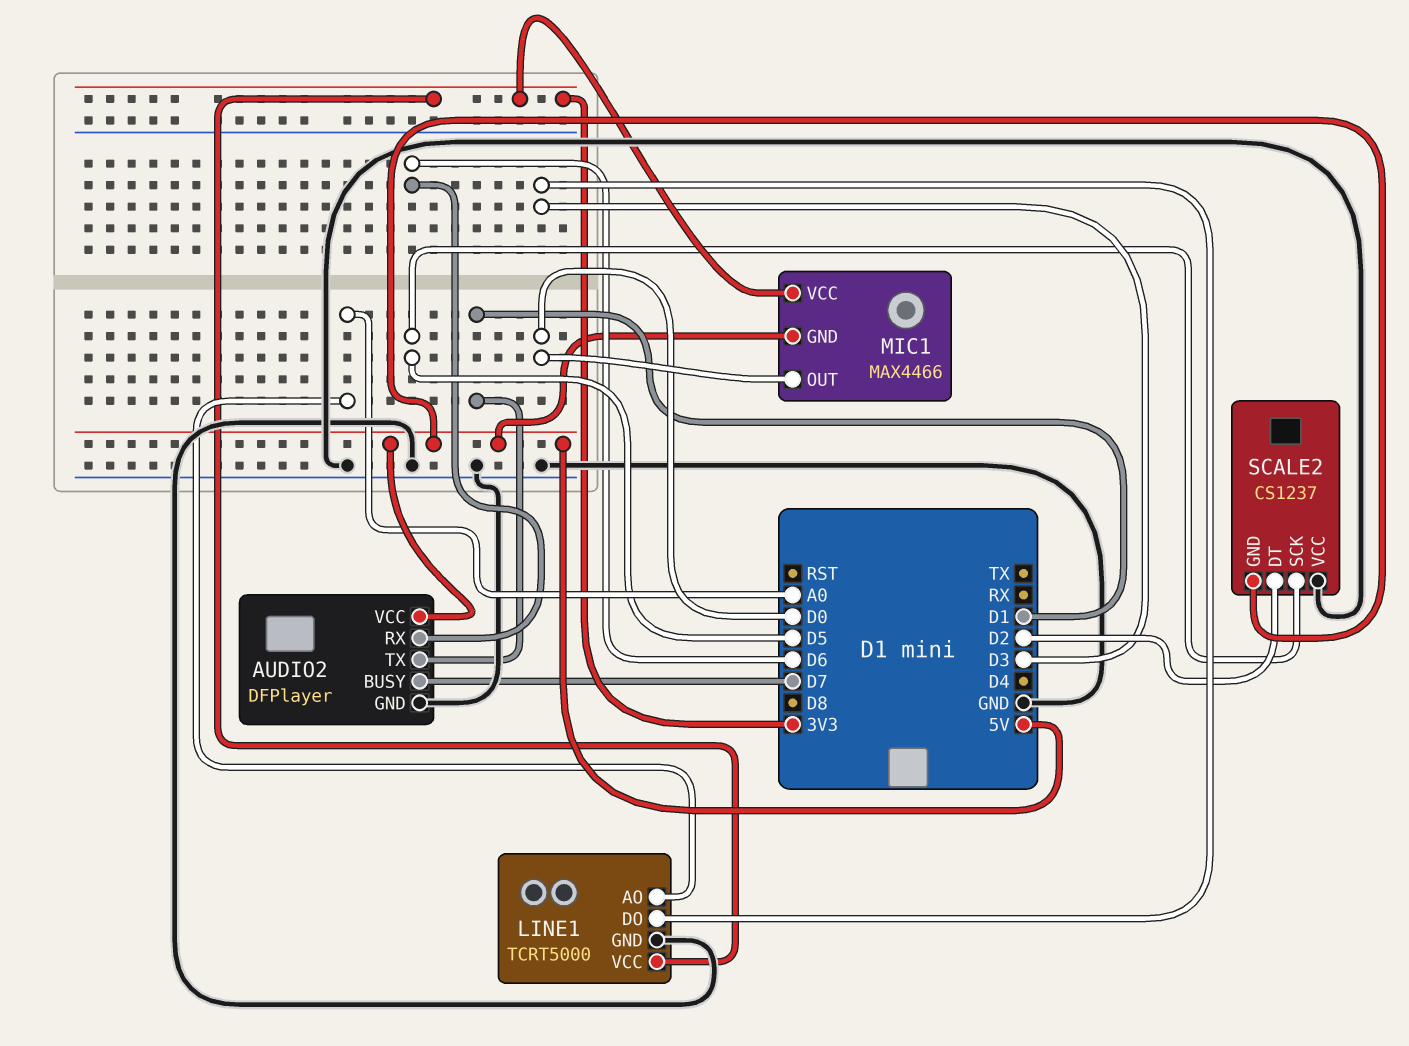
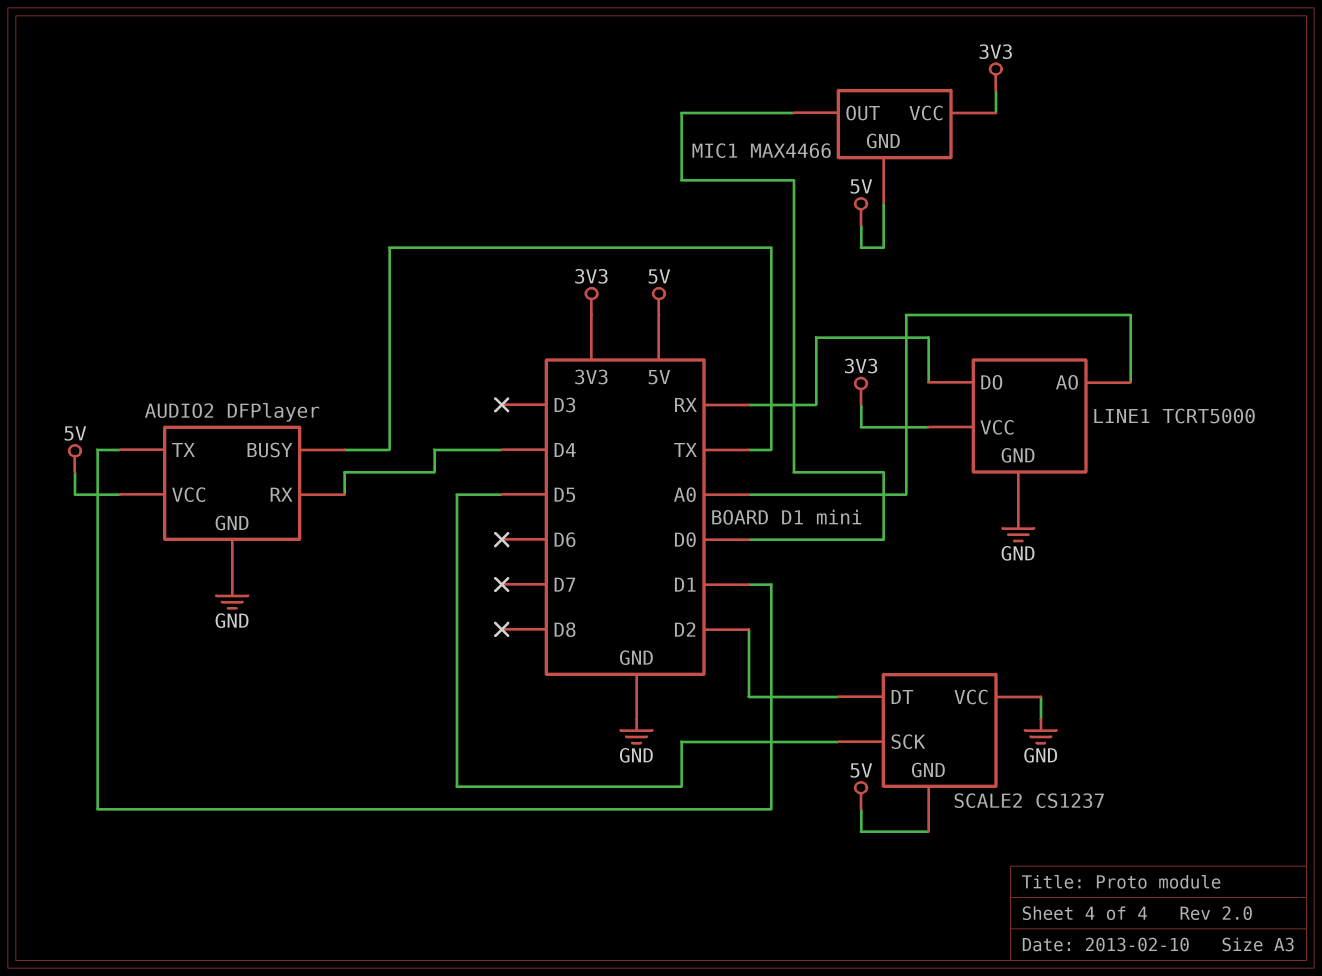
AUDIO2 pin BUSY: D7 -> TX
AUDIO2 pin RX: D6 -> D4
LINE1 pin DO: D3 -> RX

